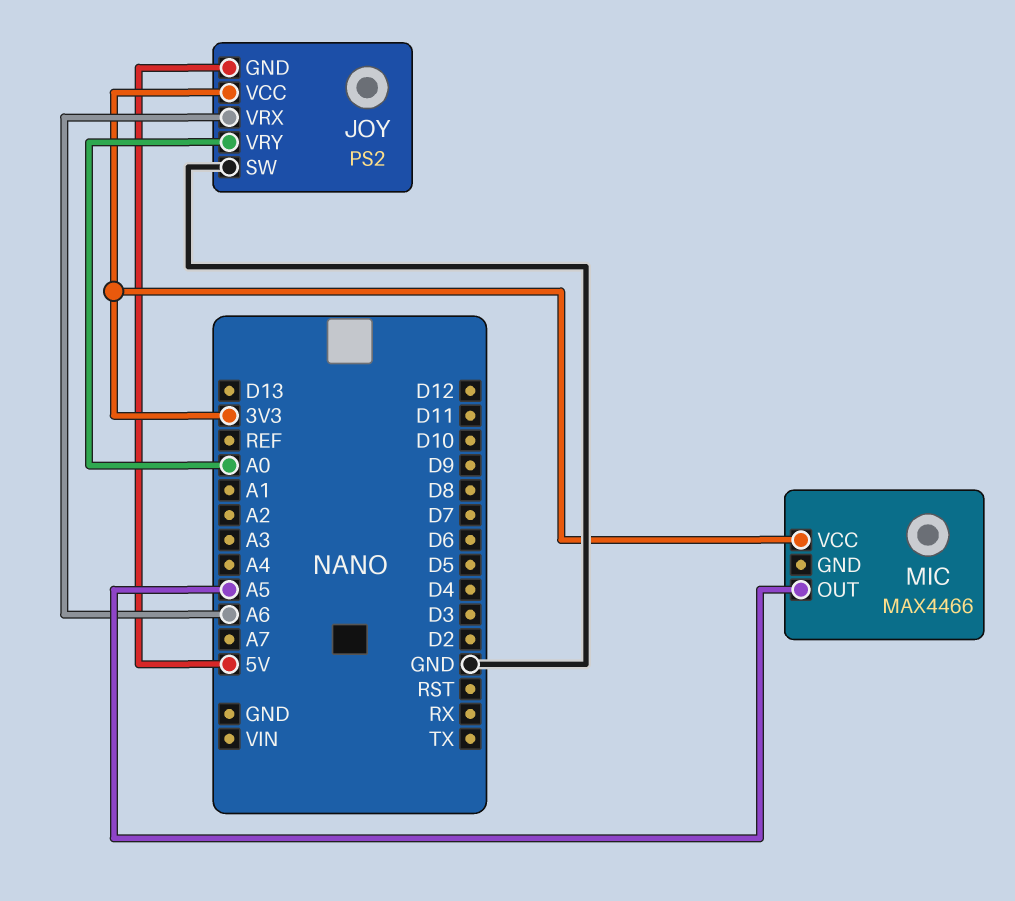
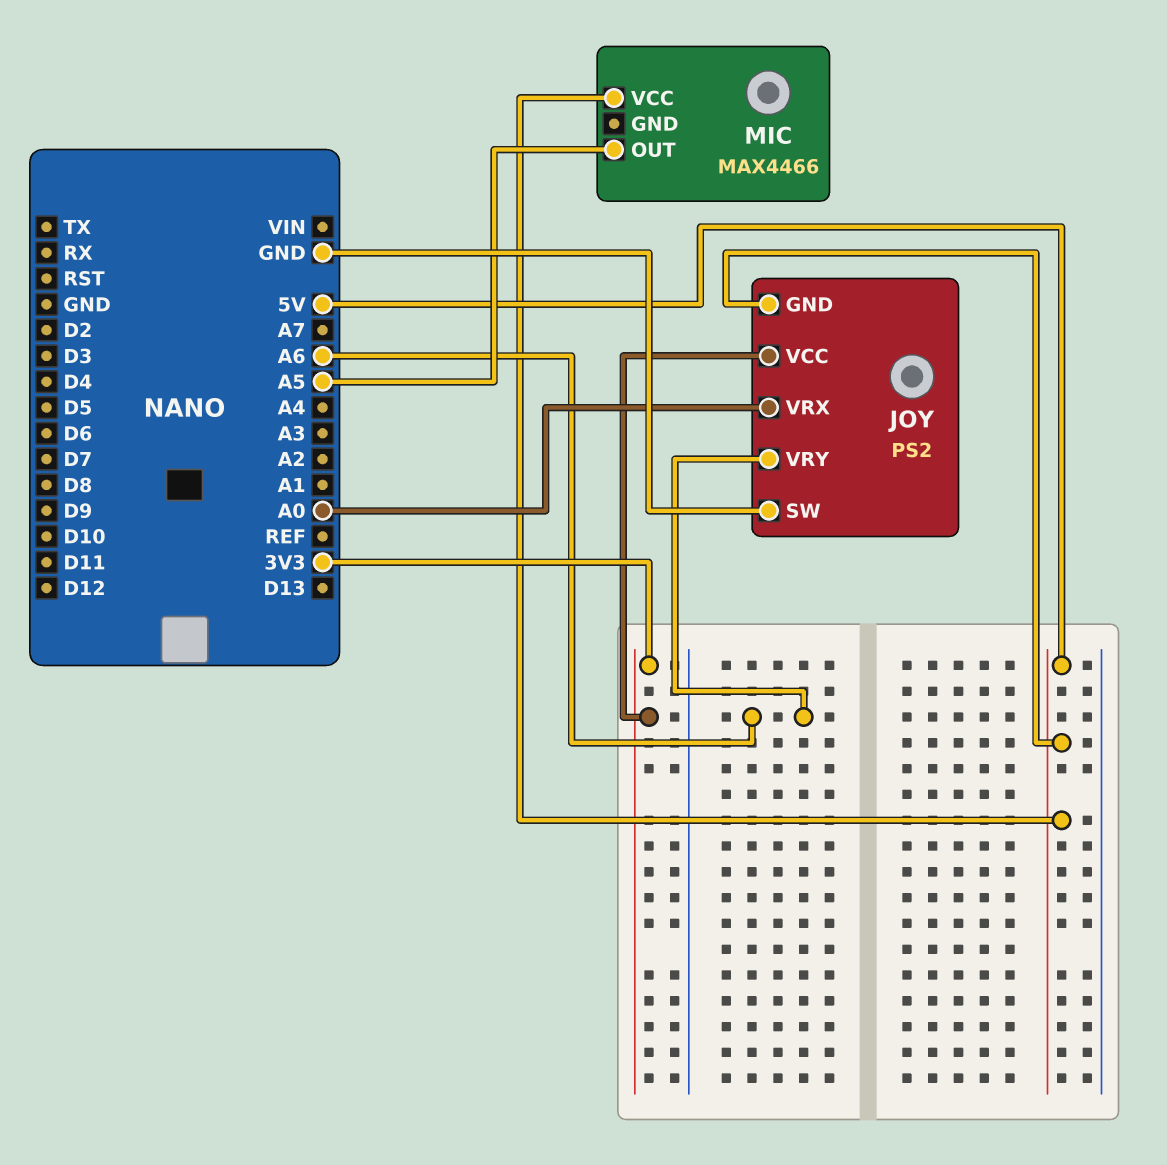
JOY pin VRX: A6 -> A0
JOY pin VRY: A0 -> A6
MIC pin VCC: 3V3 -> 5V

